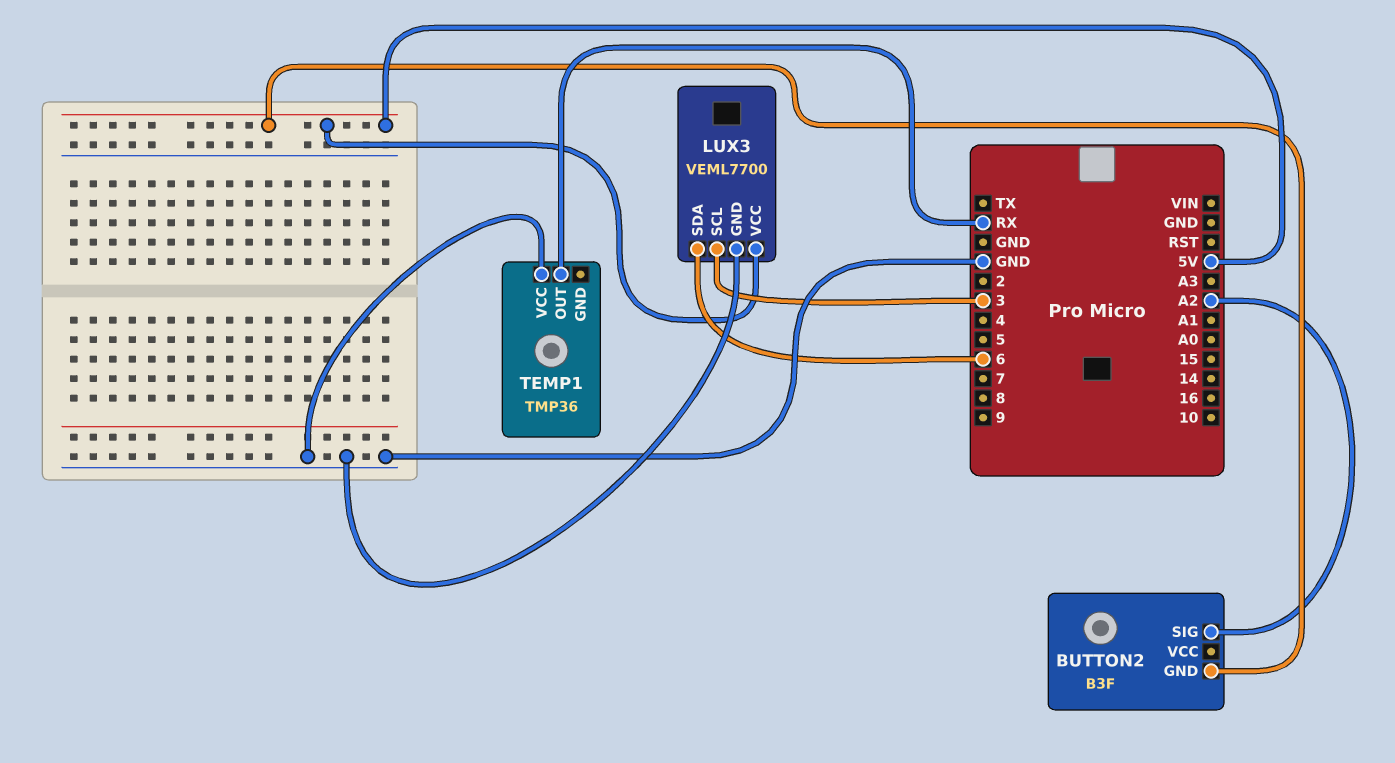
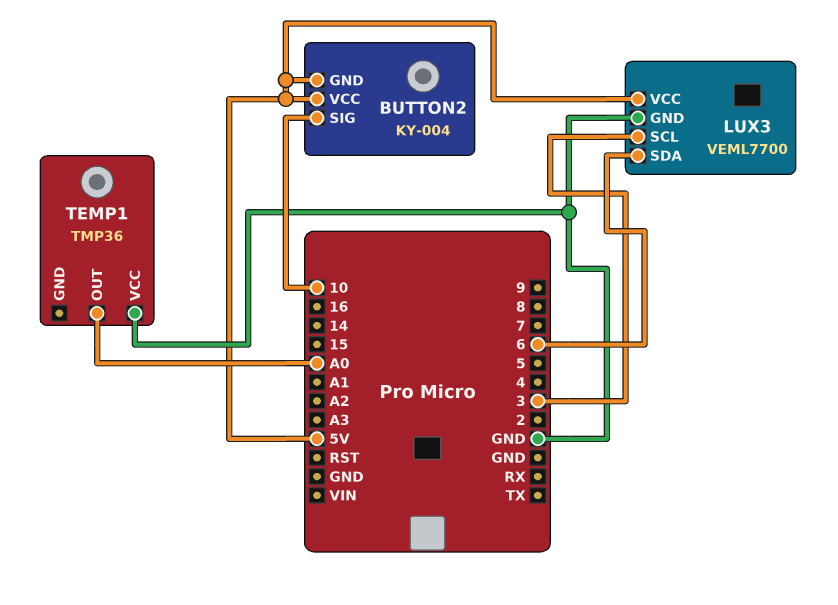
BUTTON2: B3F -> KY-004
BUTTON2 pin SIG: A2 -> 10
BUTTON2 pin VCC: none -> 5V
TEMP1 pin OUT: RX -> A0

